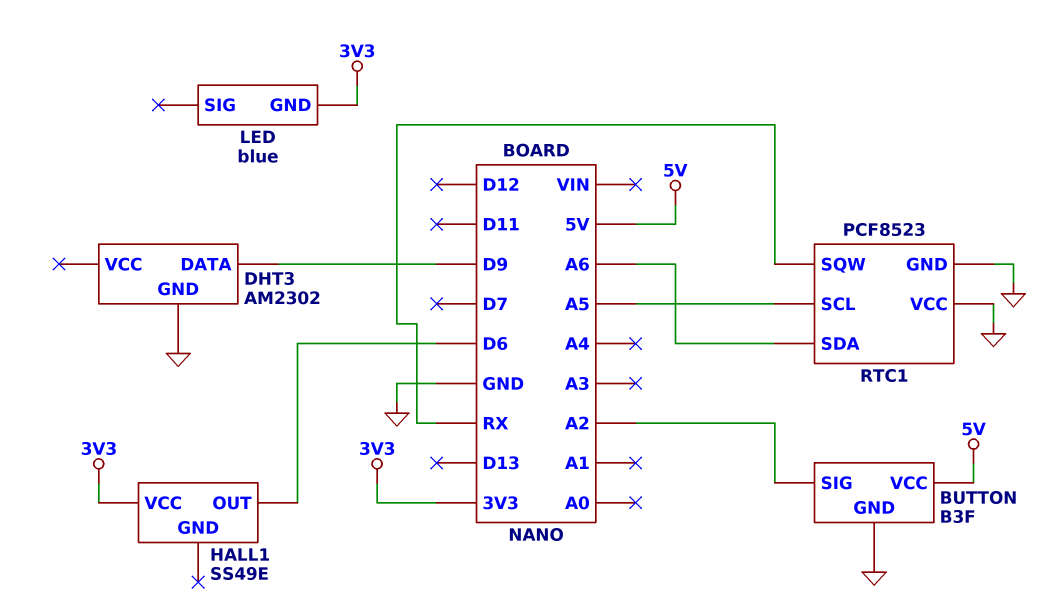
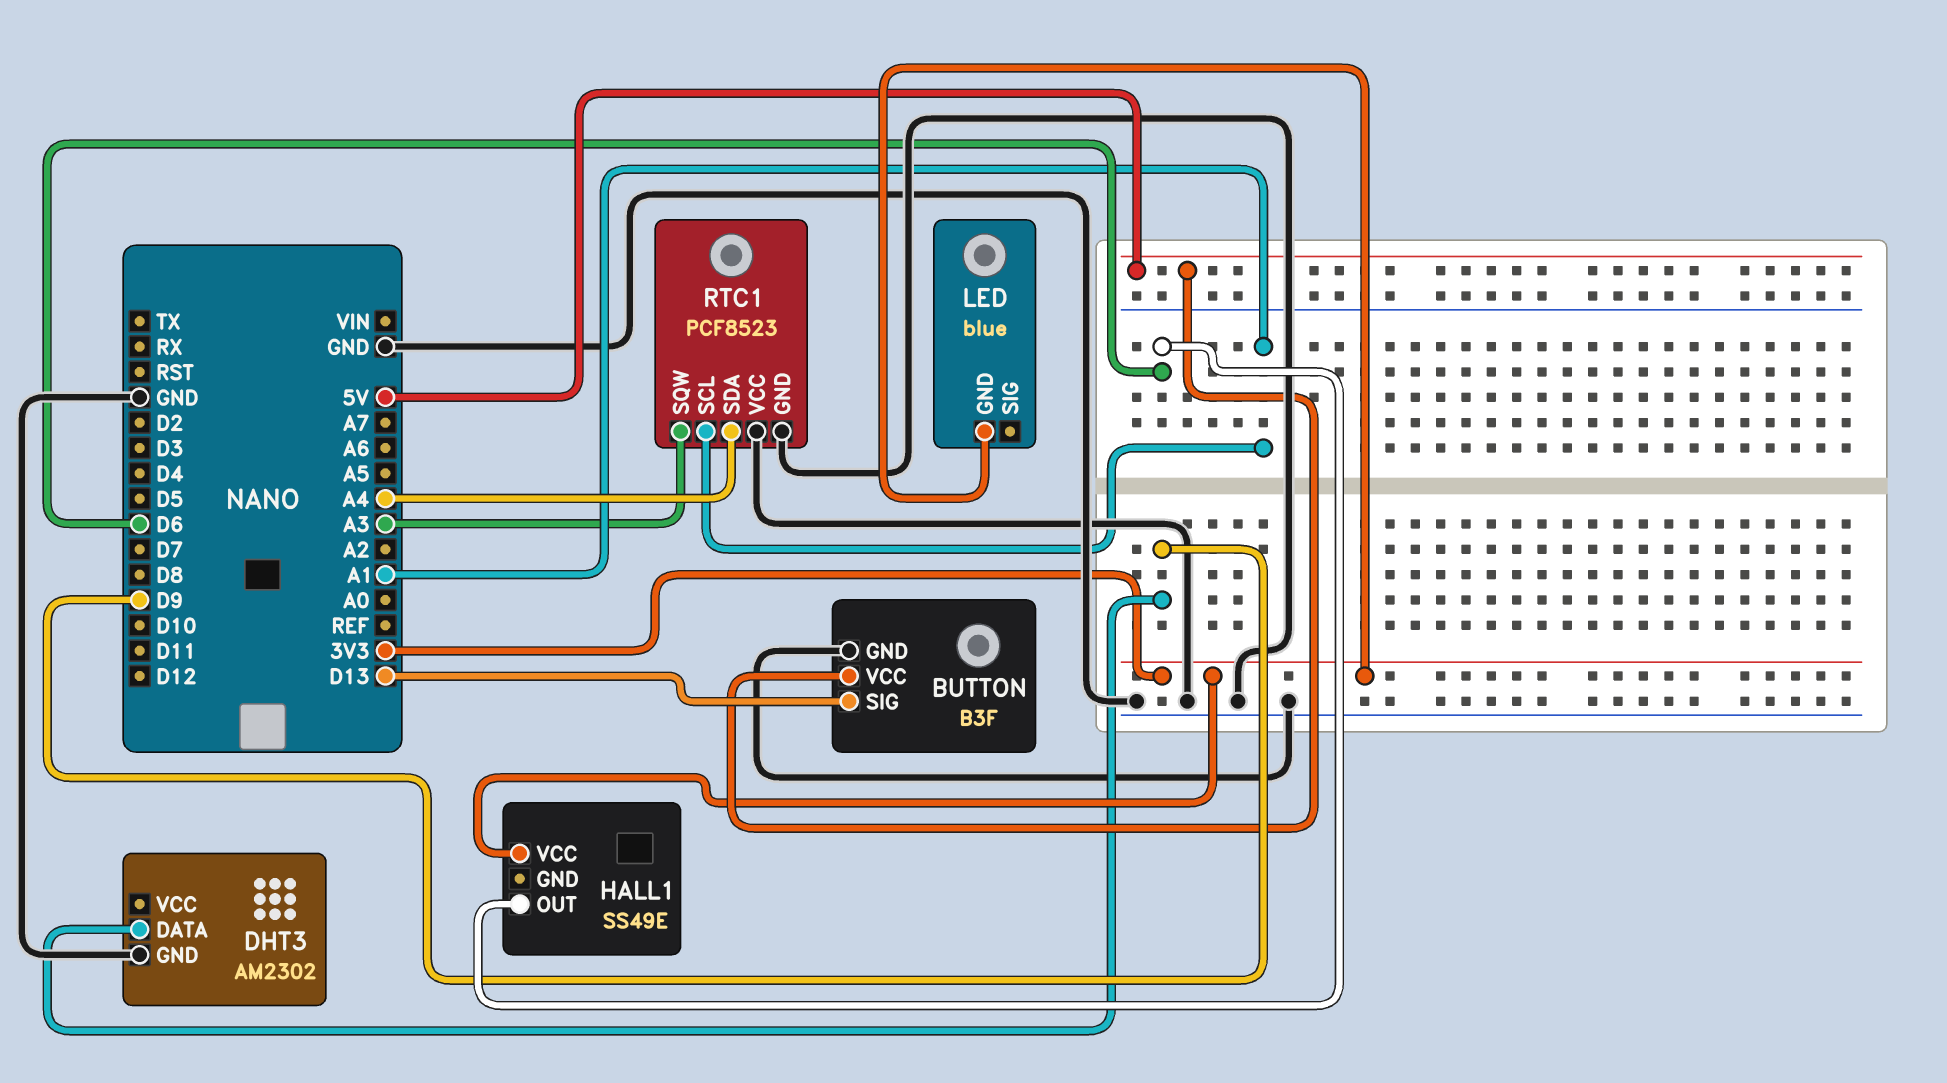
BUTTON pin SIG: A2 -> D13
RTC1 pin SCL: A5 -> A1
RTC1 pin SDA: A6 -> A4
RTC1 pin SQW: RX -> A3

